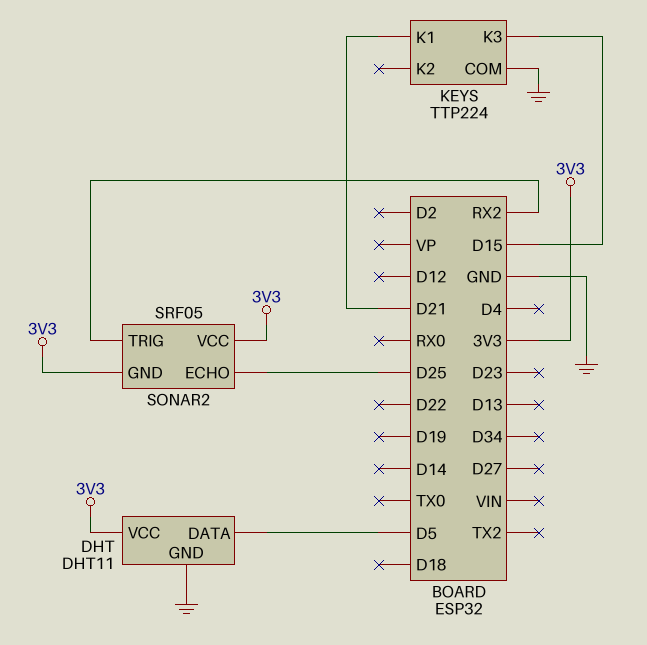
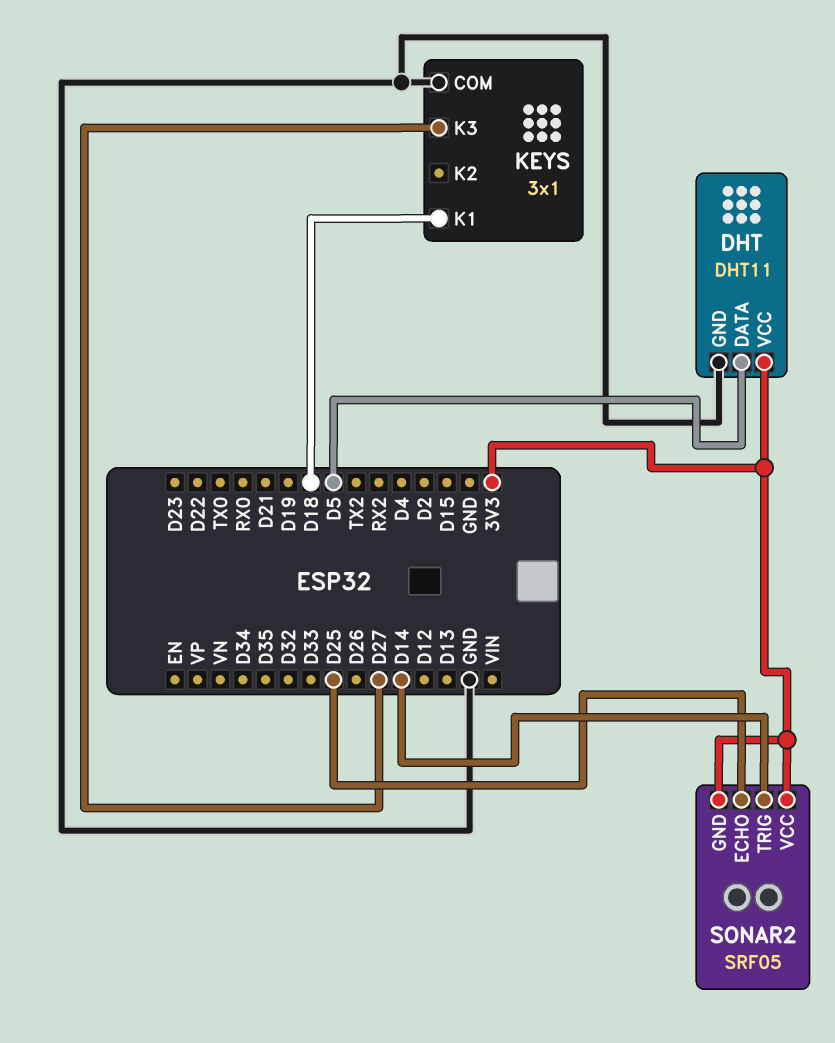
KEYS: TTP224 -> 3x1
KEYS pin K1: D21 -> D18
KEYS pin K3: D15 -> D27
SONAR2 pin TRIG: RX2 -> D14

